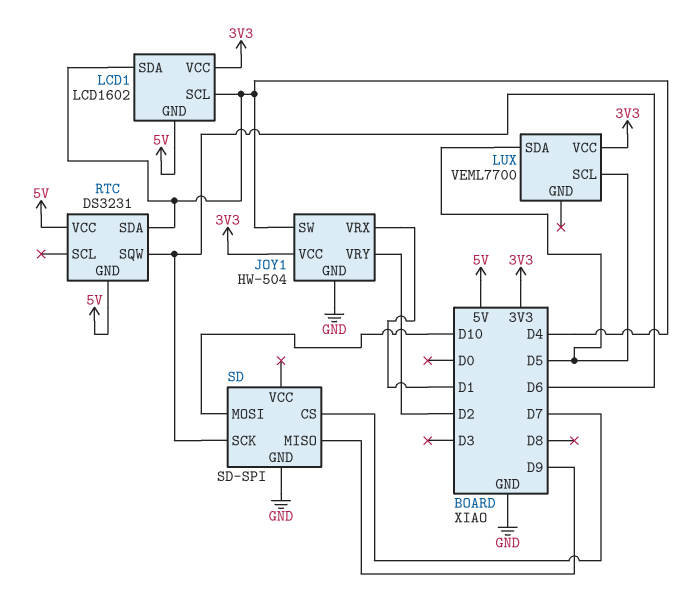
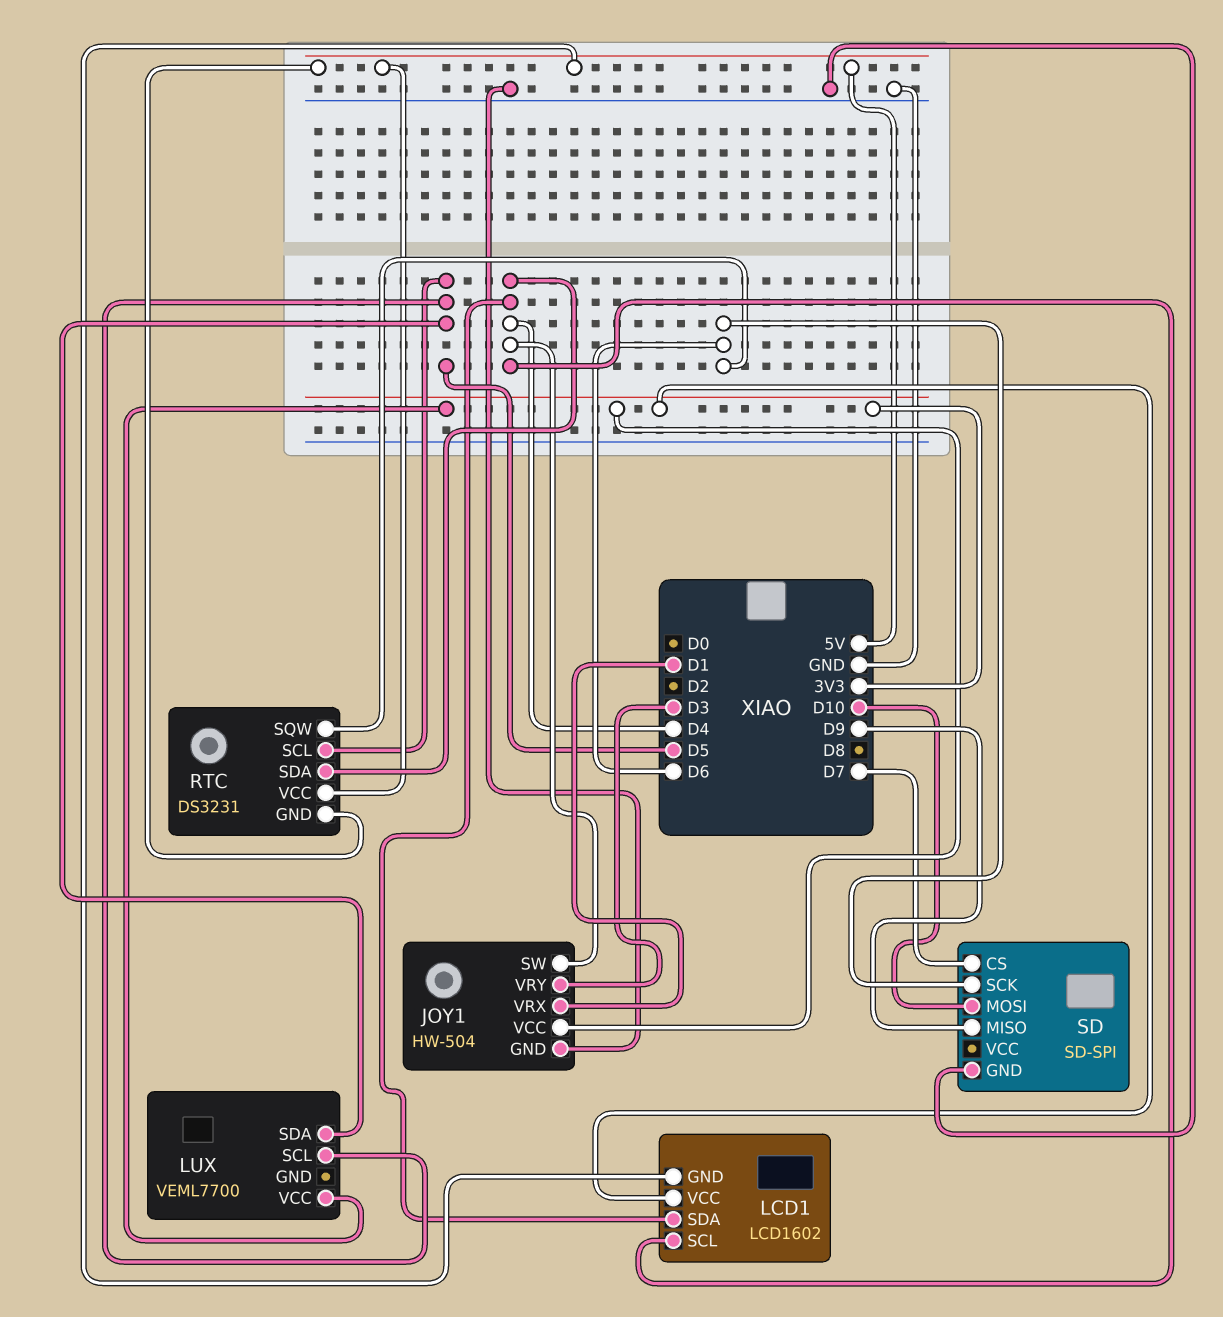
JOY1 pin VRY: D2 -> D3
RTC pin SCL: none -> D5

